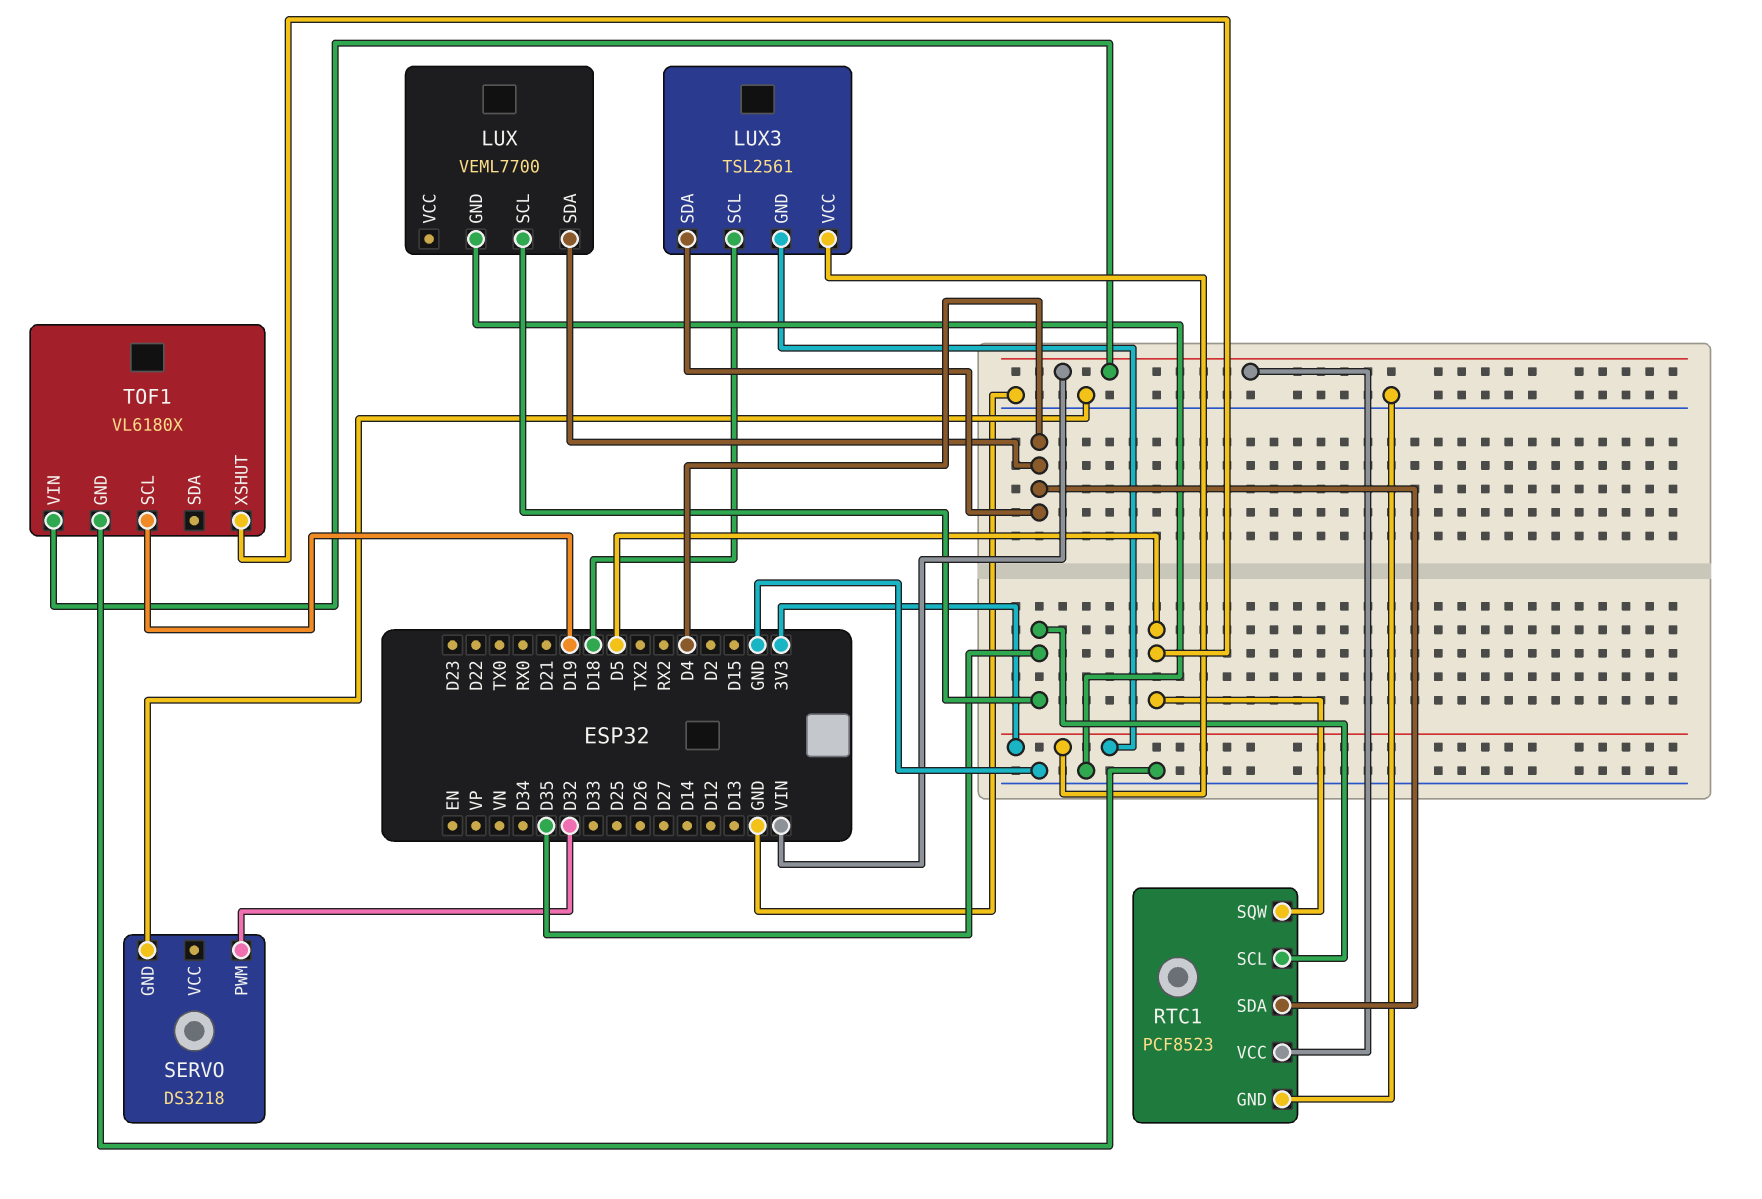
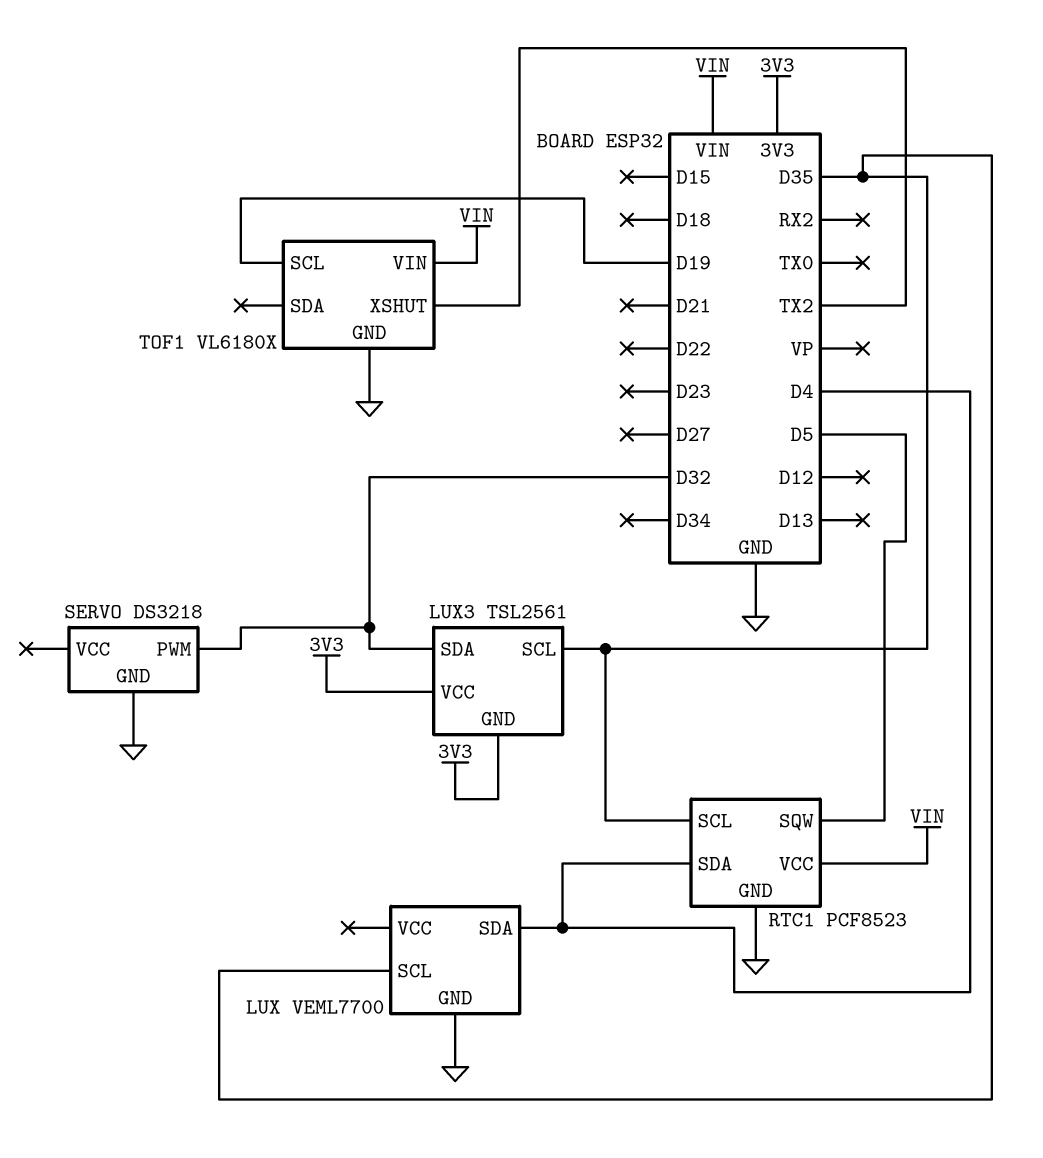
LUX3 pin SCL: D18 -> D35
LUX3 pin SDA: D4 -> D32
TOF1 pin XSHUT: D5 -> TX2

